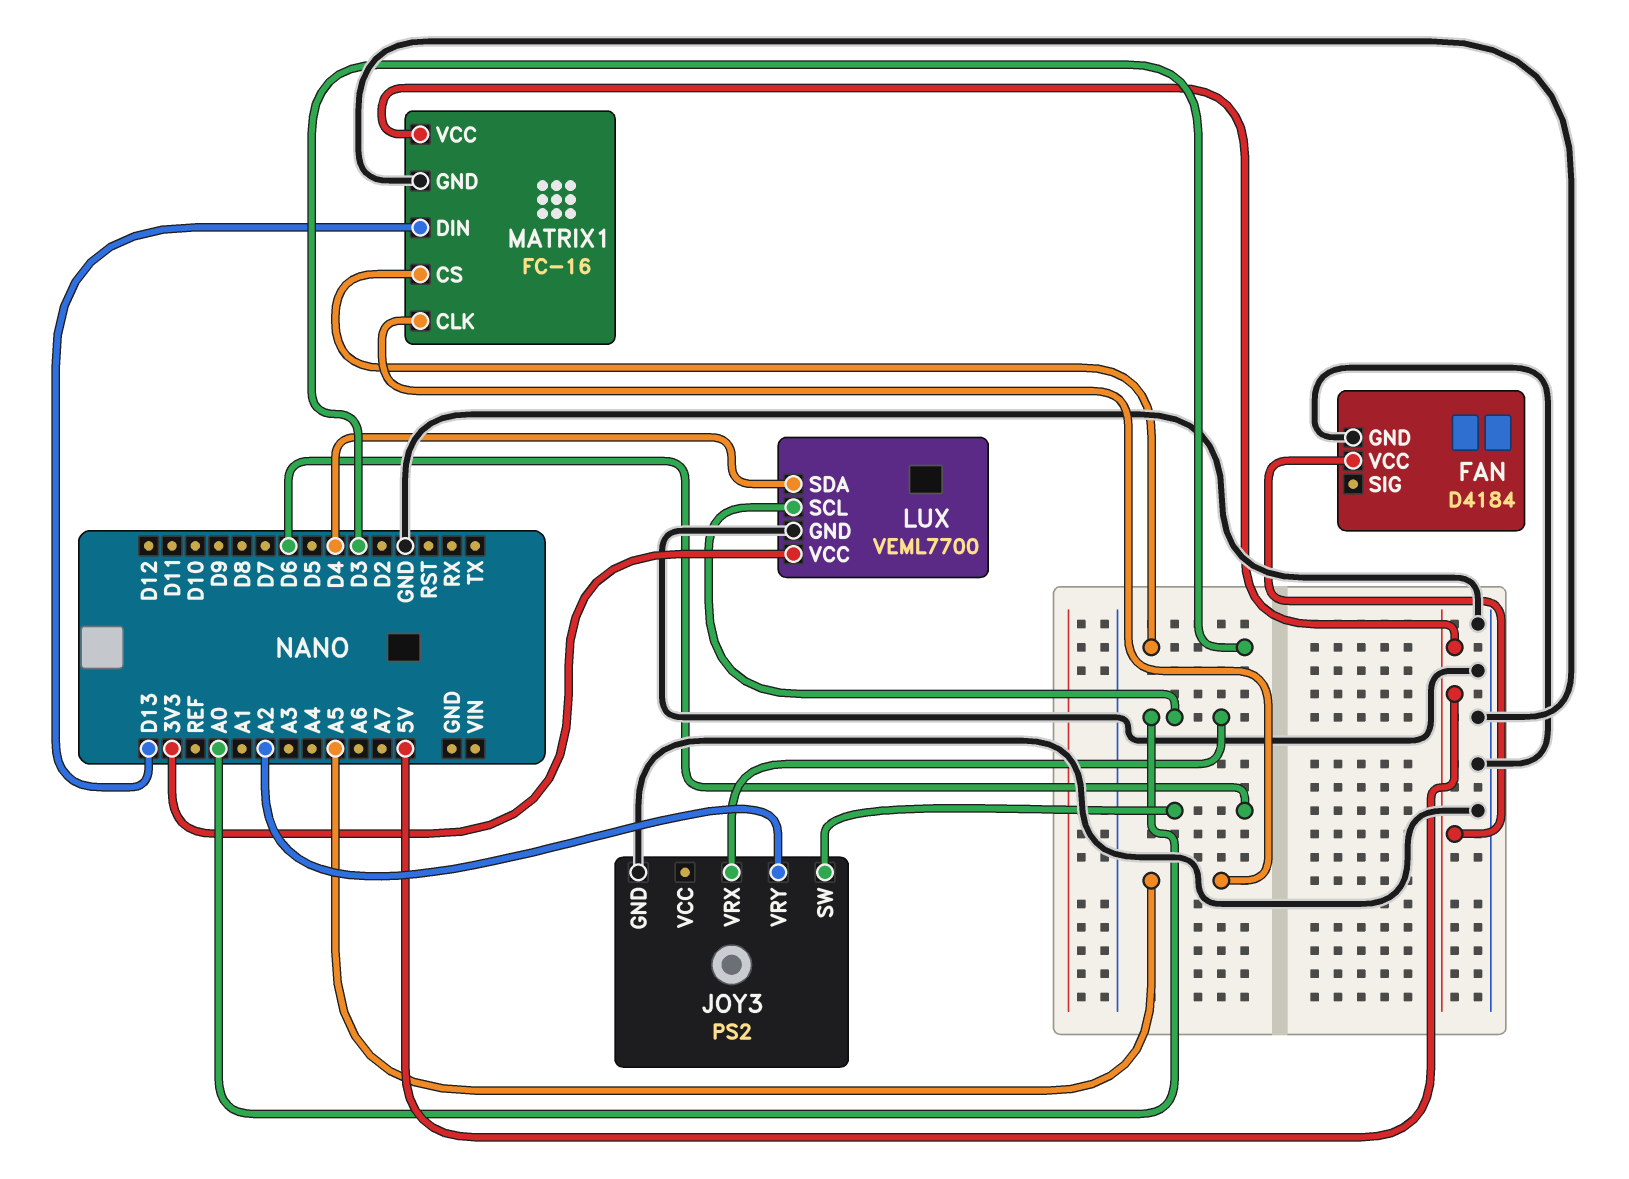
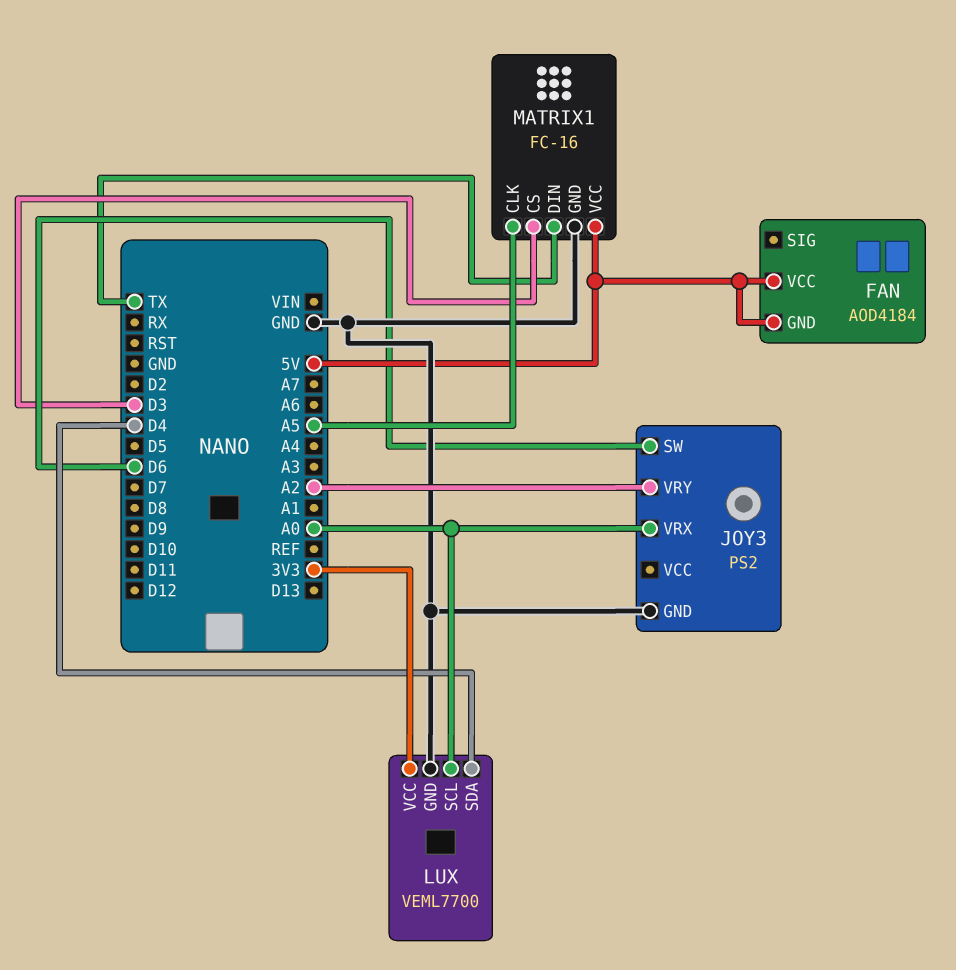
FAN: D4184 -> AOD4184
FAN pin GND: GND -> 5V
MATRIX1 pin DIN: D13 -> TX

